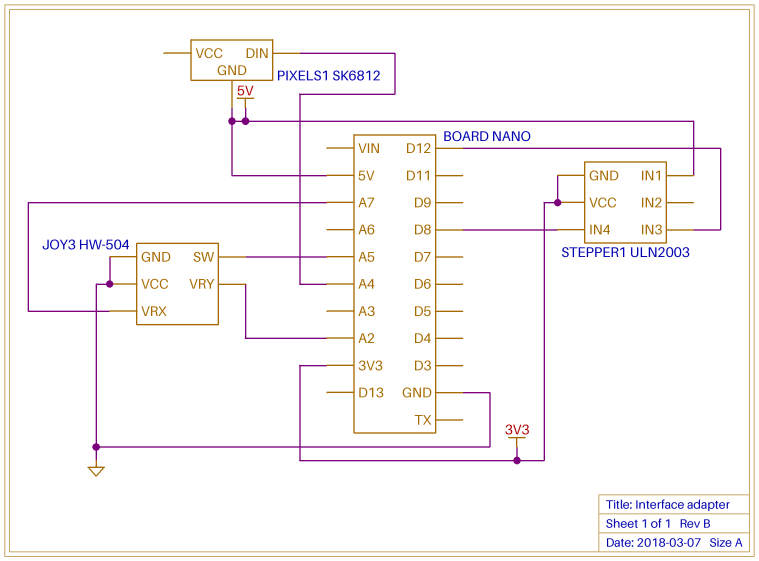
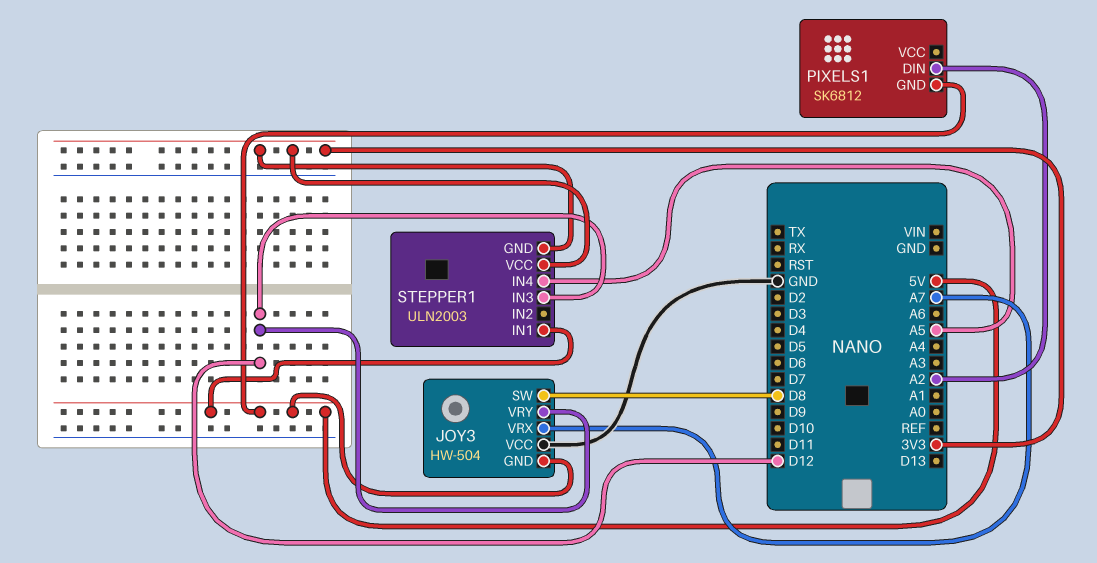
JOY3 pin GND: GND -> 5V
JOY3 pin SW: A5 -> D8
JOY3 pin VRY: A2 -> D12
PIXELS1 pin DIN: A4 -> A2
STEPPER1 pin IN4: D8 -> A5

